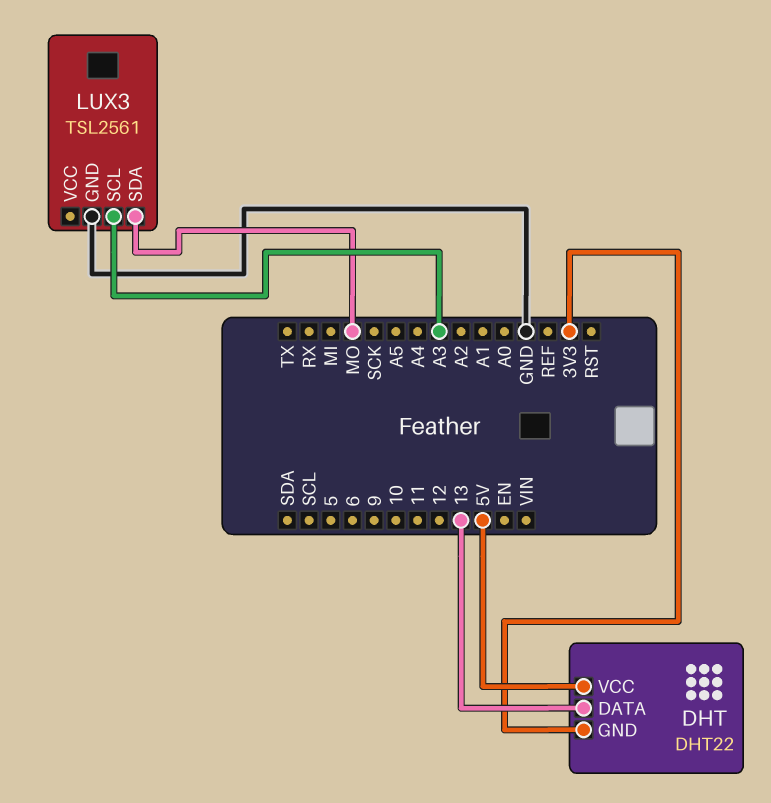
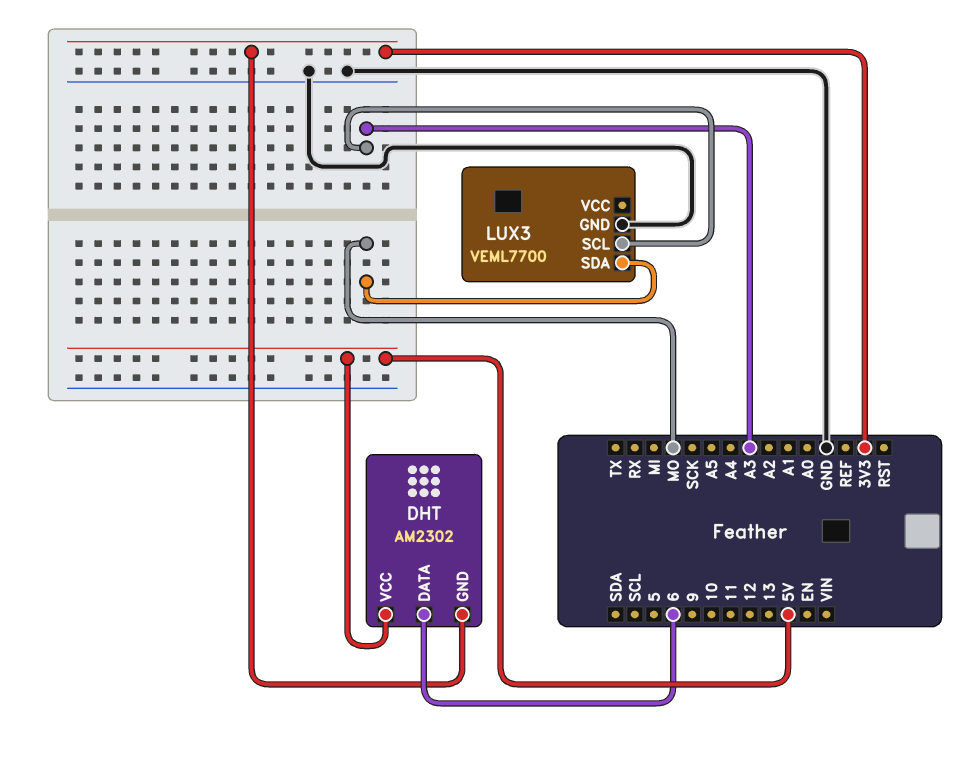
DHT: DHT22 -> AM2302
DHT pin DATA: 13 -> 6
LUX3: TSL2561 -> VEML7700

